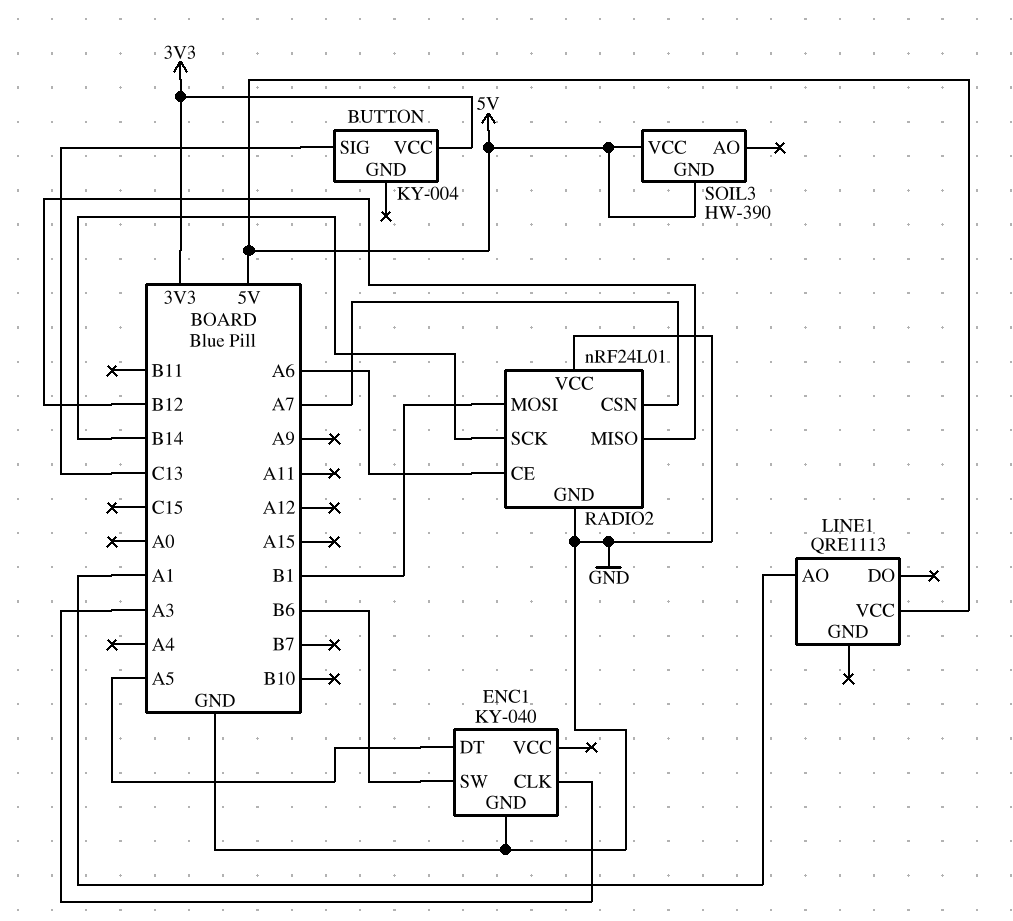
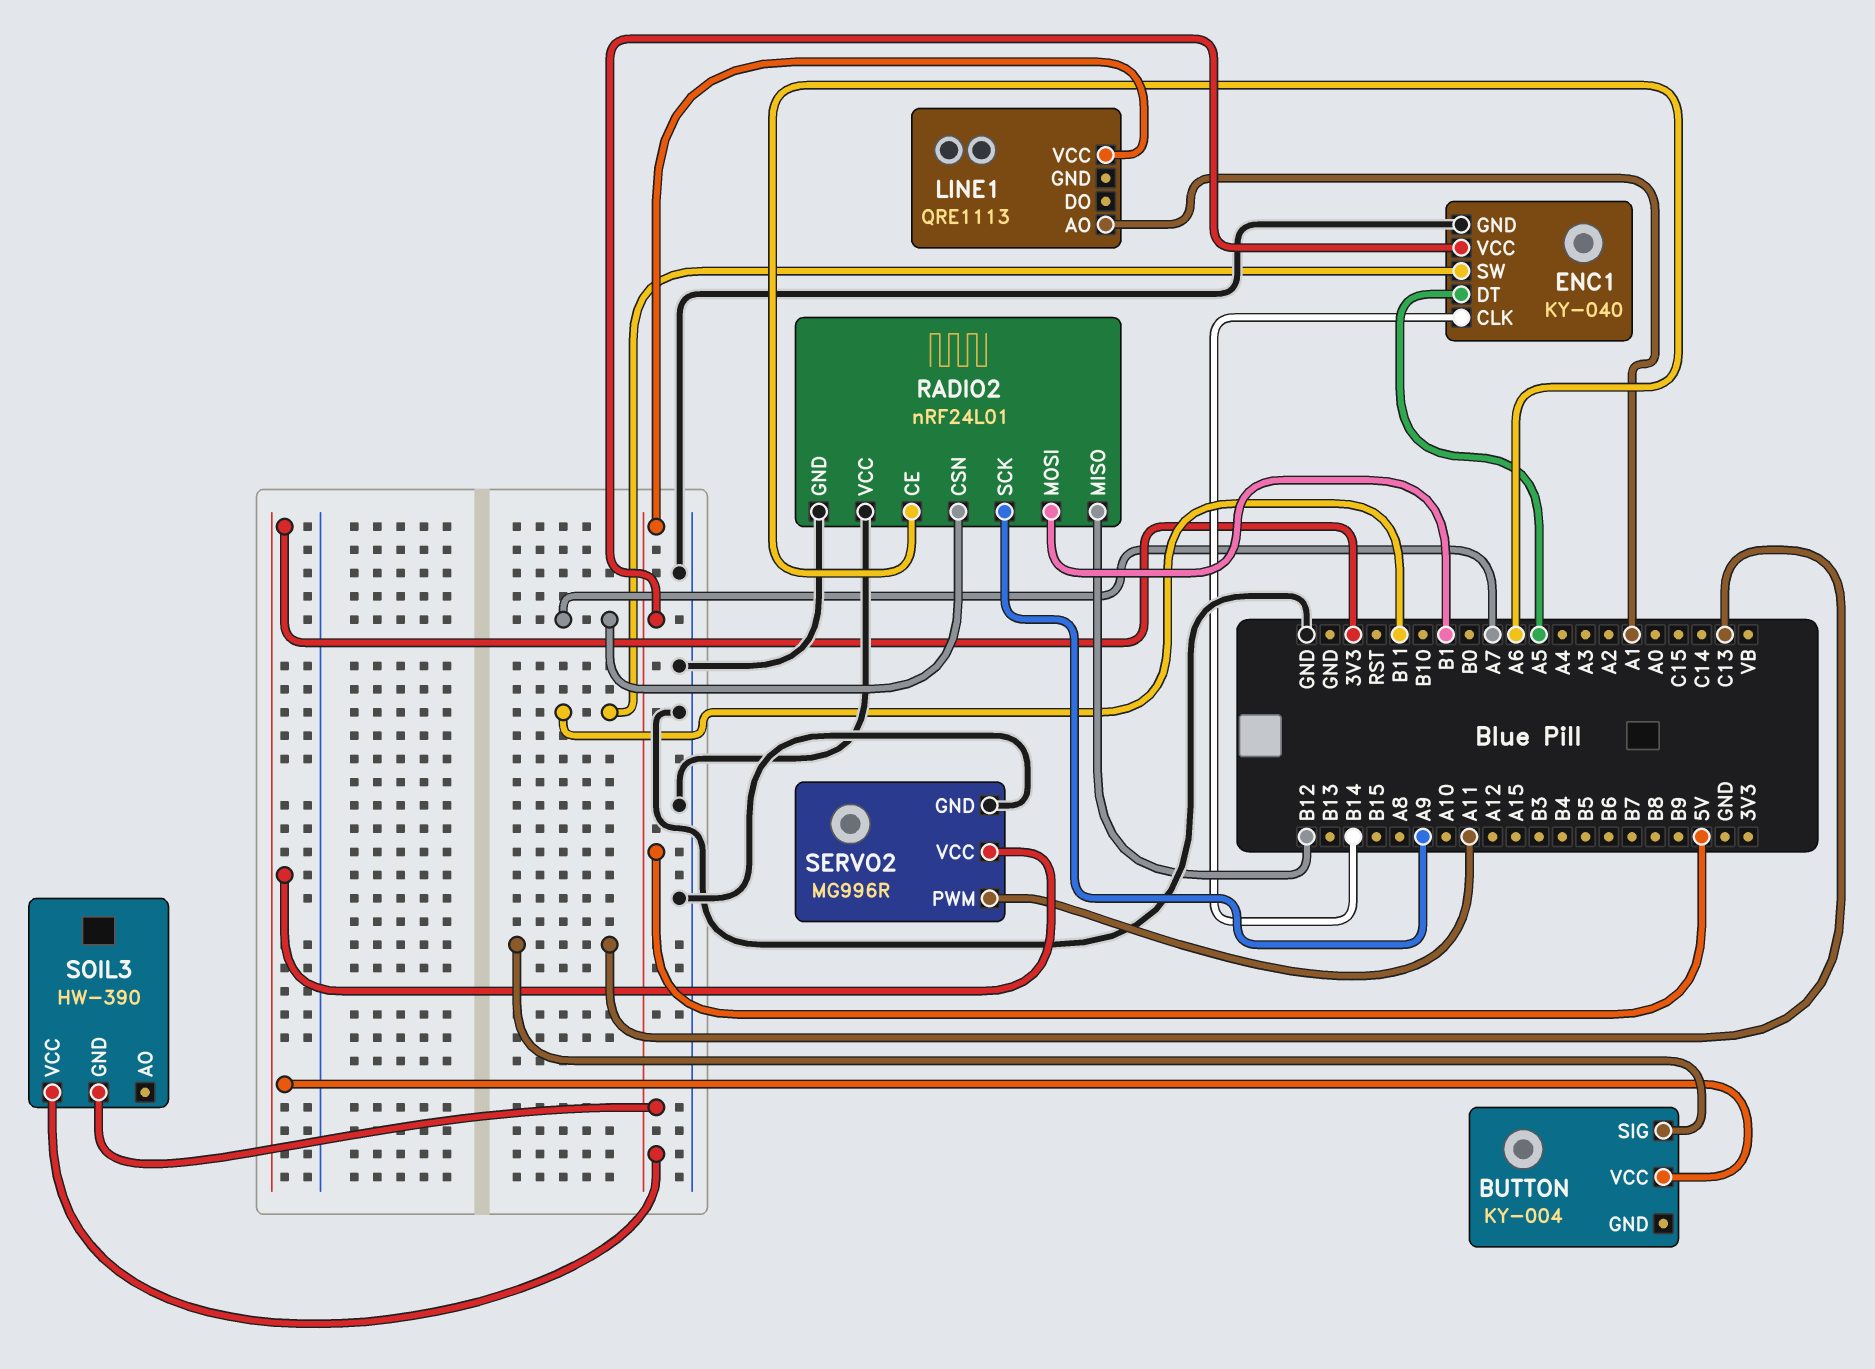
ENC1 pin CLK: A3 -> B14
ENC1 pin SW: B6 -> B11
ENC1 pin VCC: none -> 5V
RADIO2 pin SCK: B14 -> A9
SERVO2: none -> MG996R
SERVO2 pin GND: none -> GND
SERVO2 pin PWM: none -> A11
SERVO2 pin VCC: none -> 3V3

